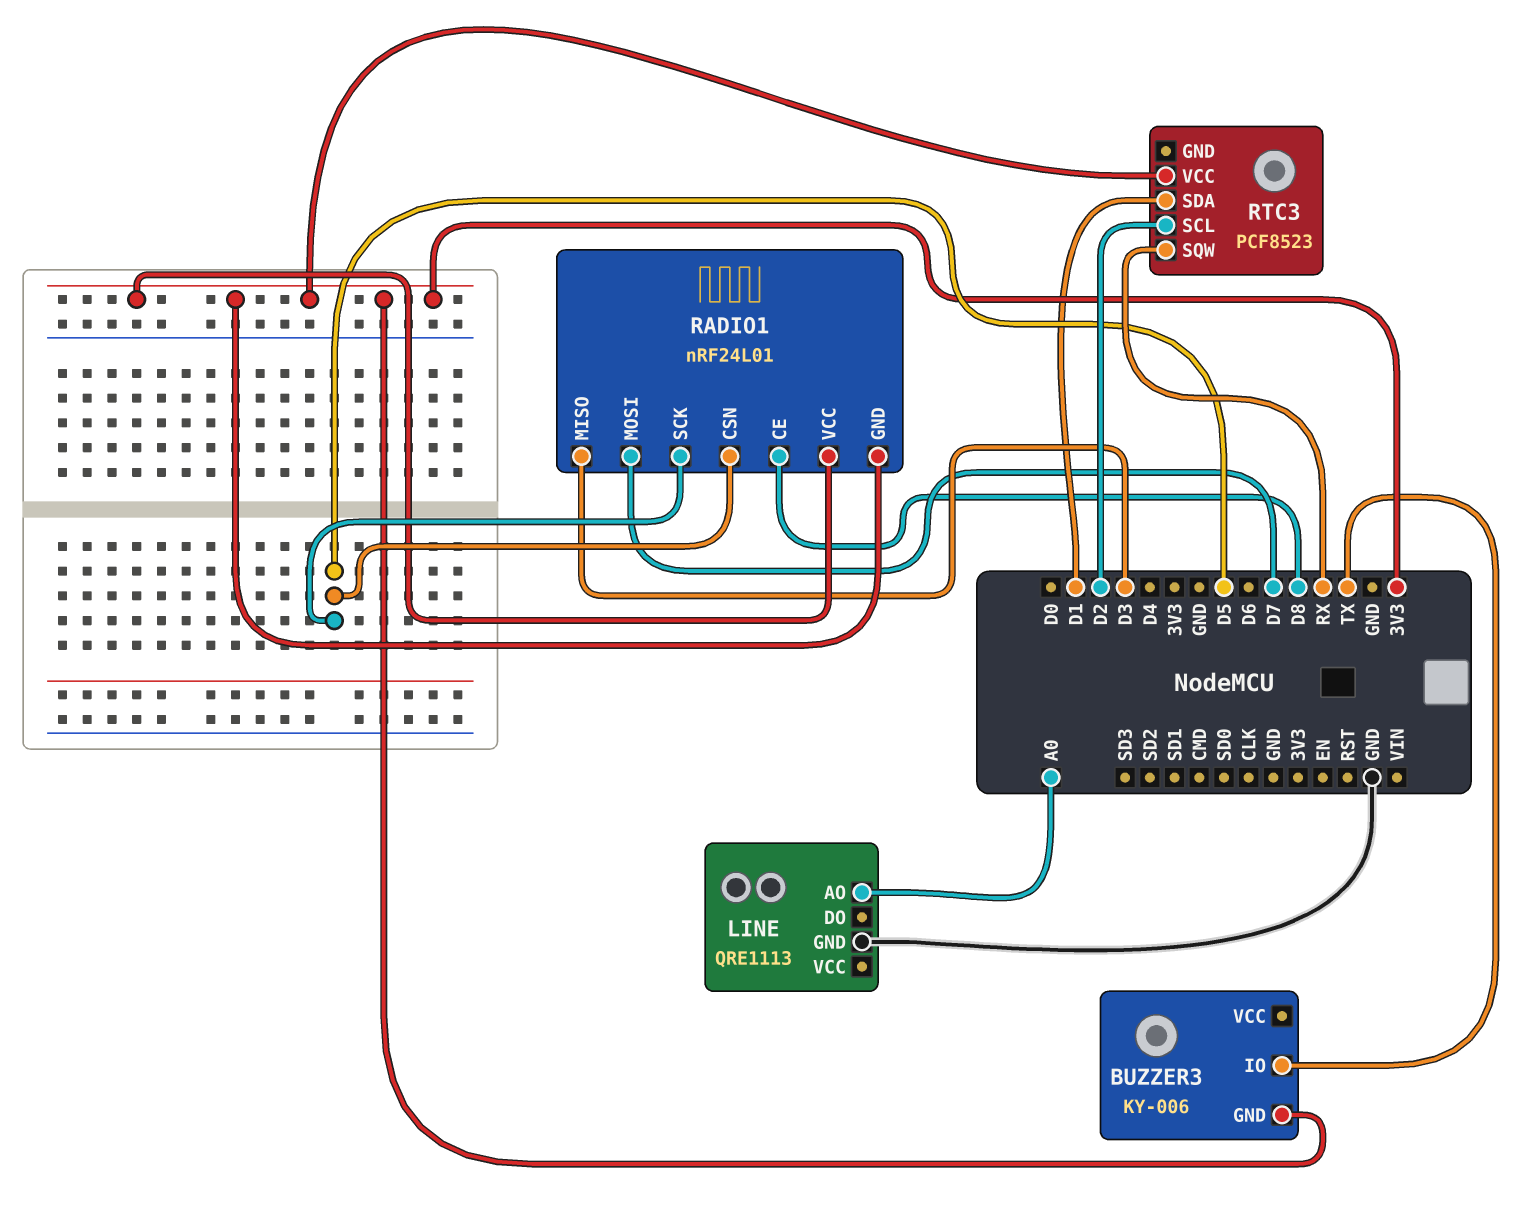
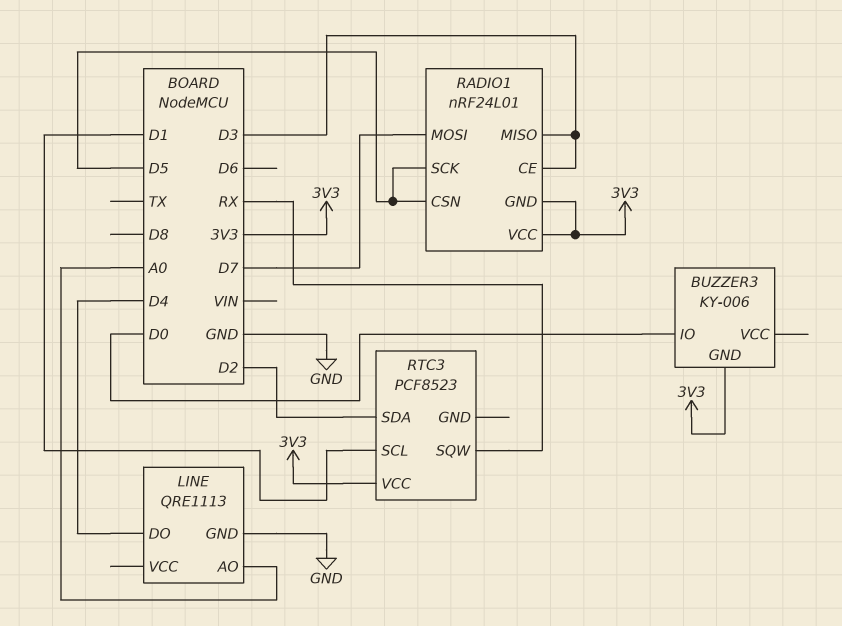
BUZZER3 pin IO: TX -> D0
LINE pin DO: none -> D4
RADIO1 pin CE: D8 -> D3
RTC3 pin SCL: D2 -> D1
RTC3 pin SDA: D1 -> D2

